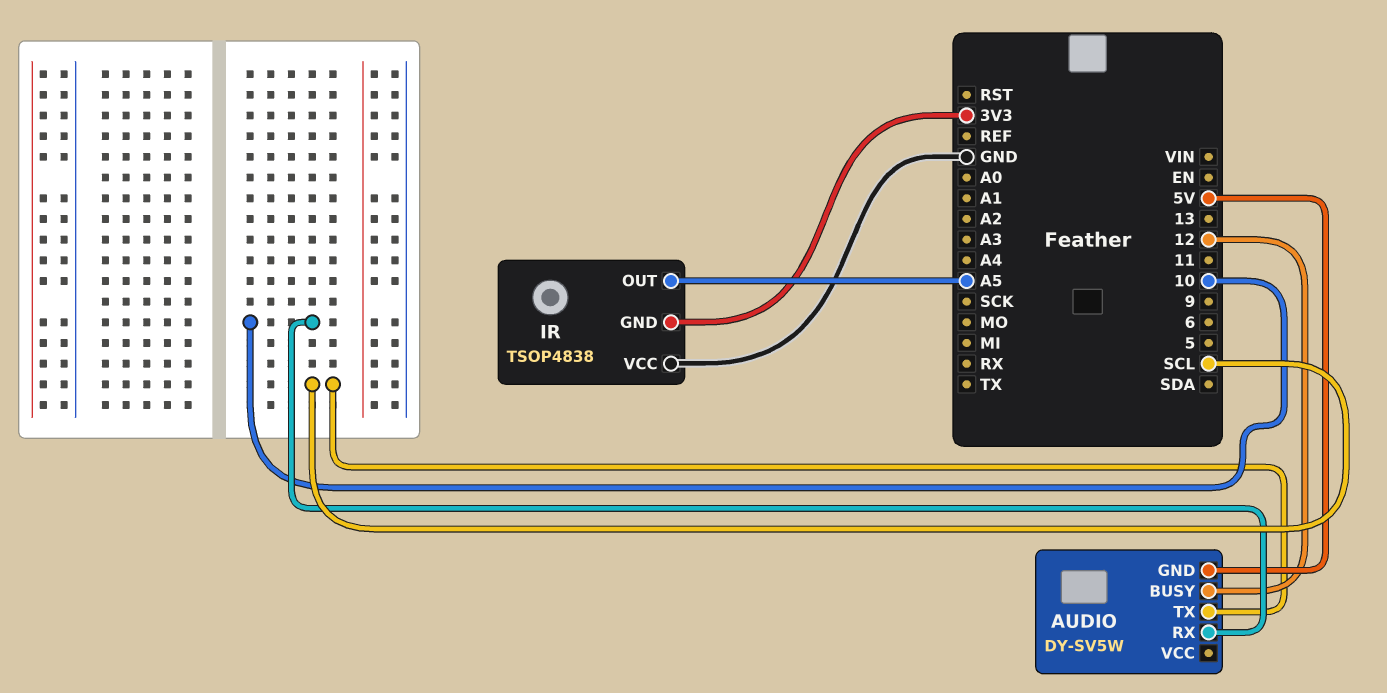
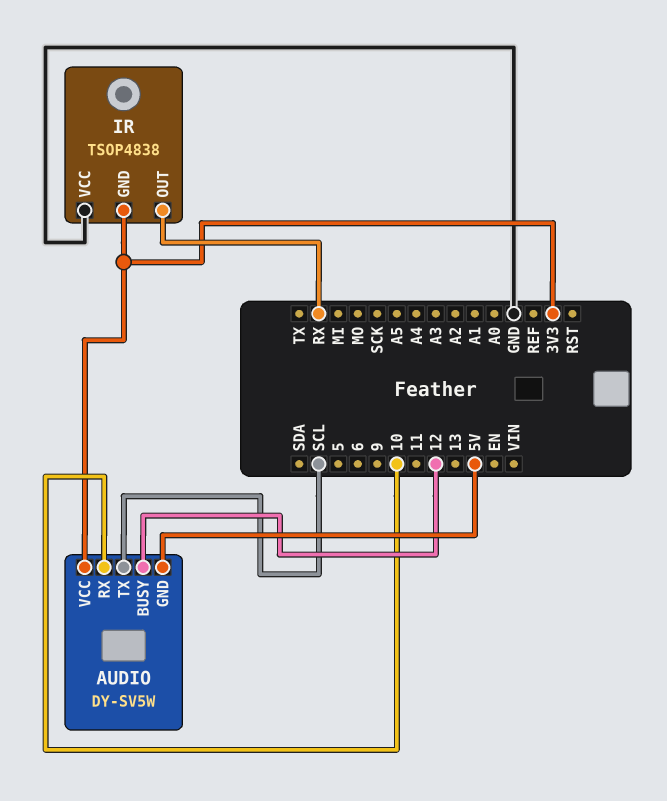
AUDIO pin VCC: none -> 3V3
IR pin OUT: A5 -> RX

